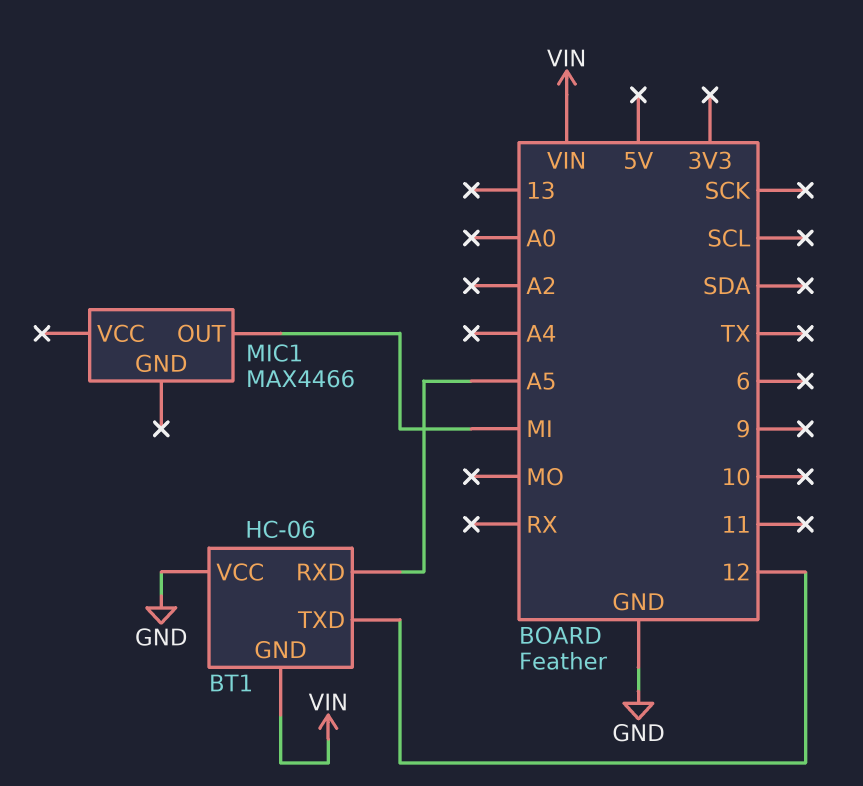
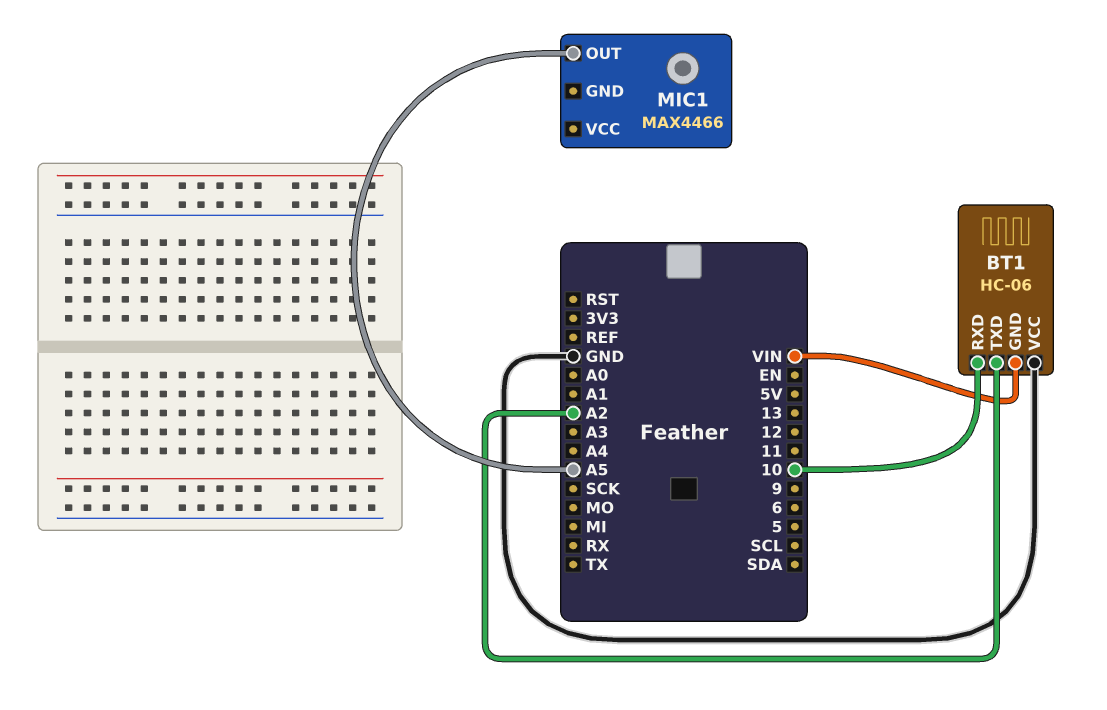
BT1 pin RXD: A5 -> 10
BT1 pin TXD: 12 -> A2
MIC1 pin OUT: MI -> A5

